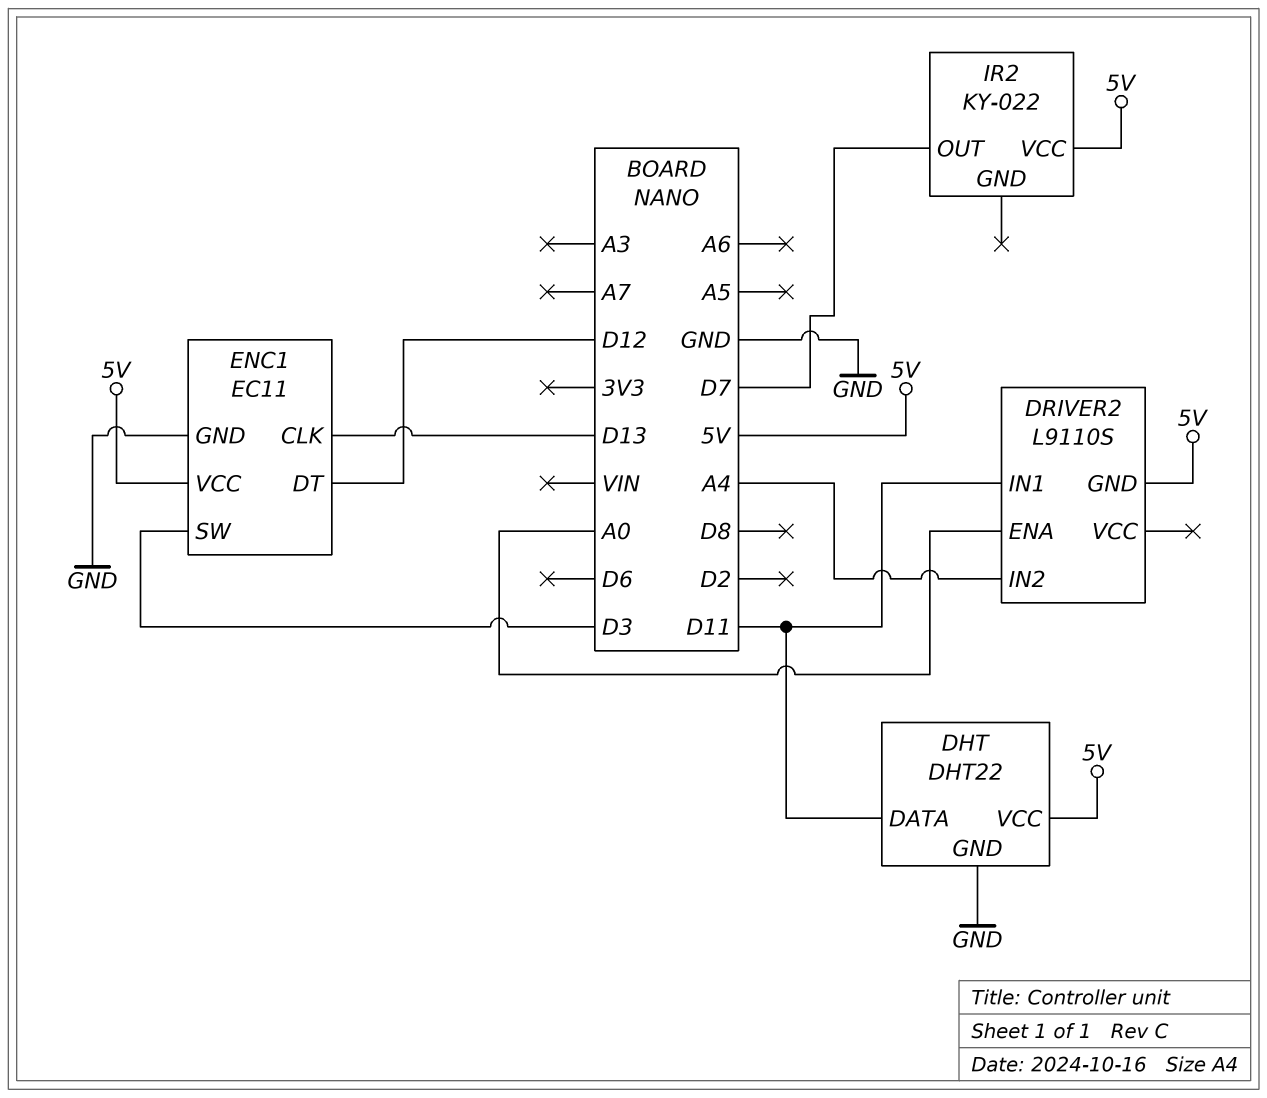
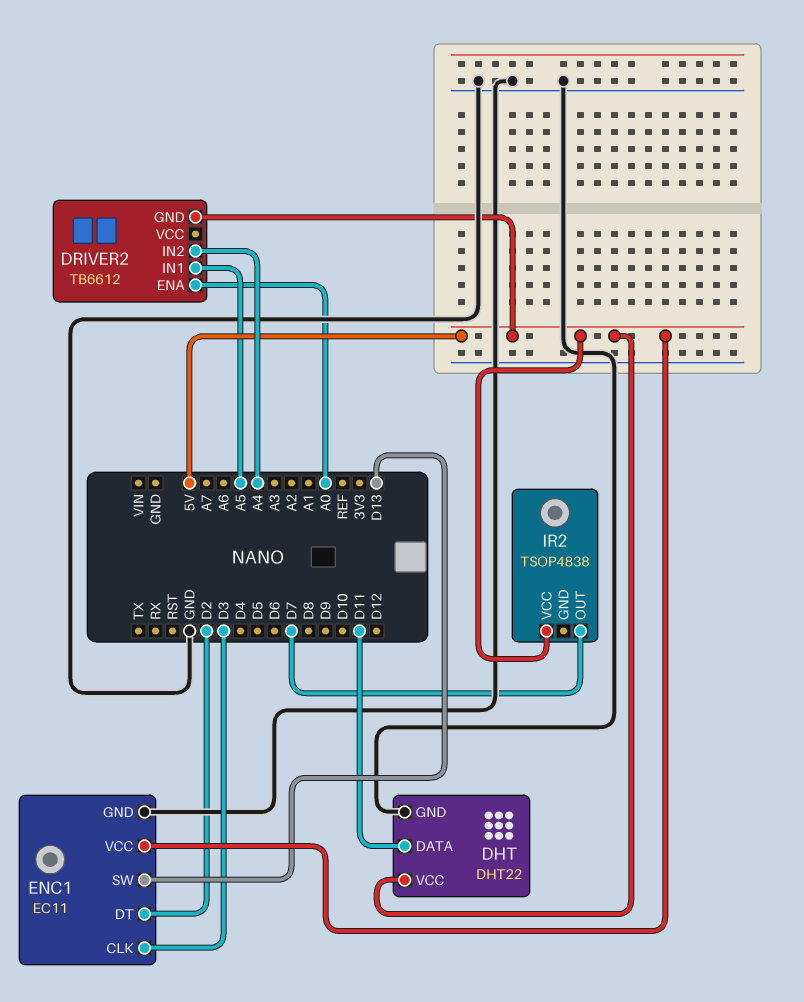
DRIVER2: L9110S -> TB6612
DRIVER2 pin IN1: D11 -> A5
ENC1 pin CLK: D13 -> D3
ENC1 pin DT: D12 -> D2
ENC1 pin SW: D3 -> D13
IR2: KY-022 -> TSOP4838

